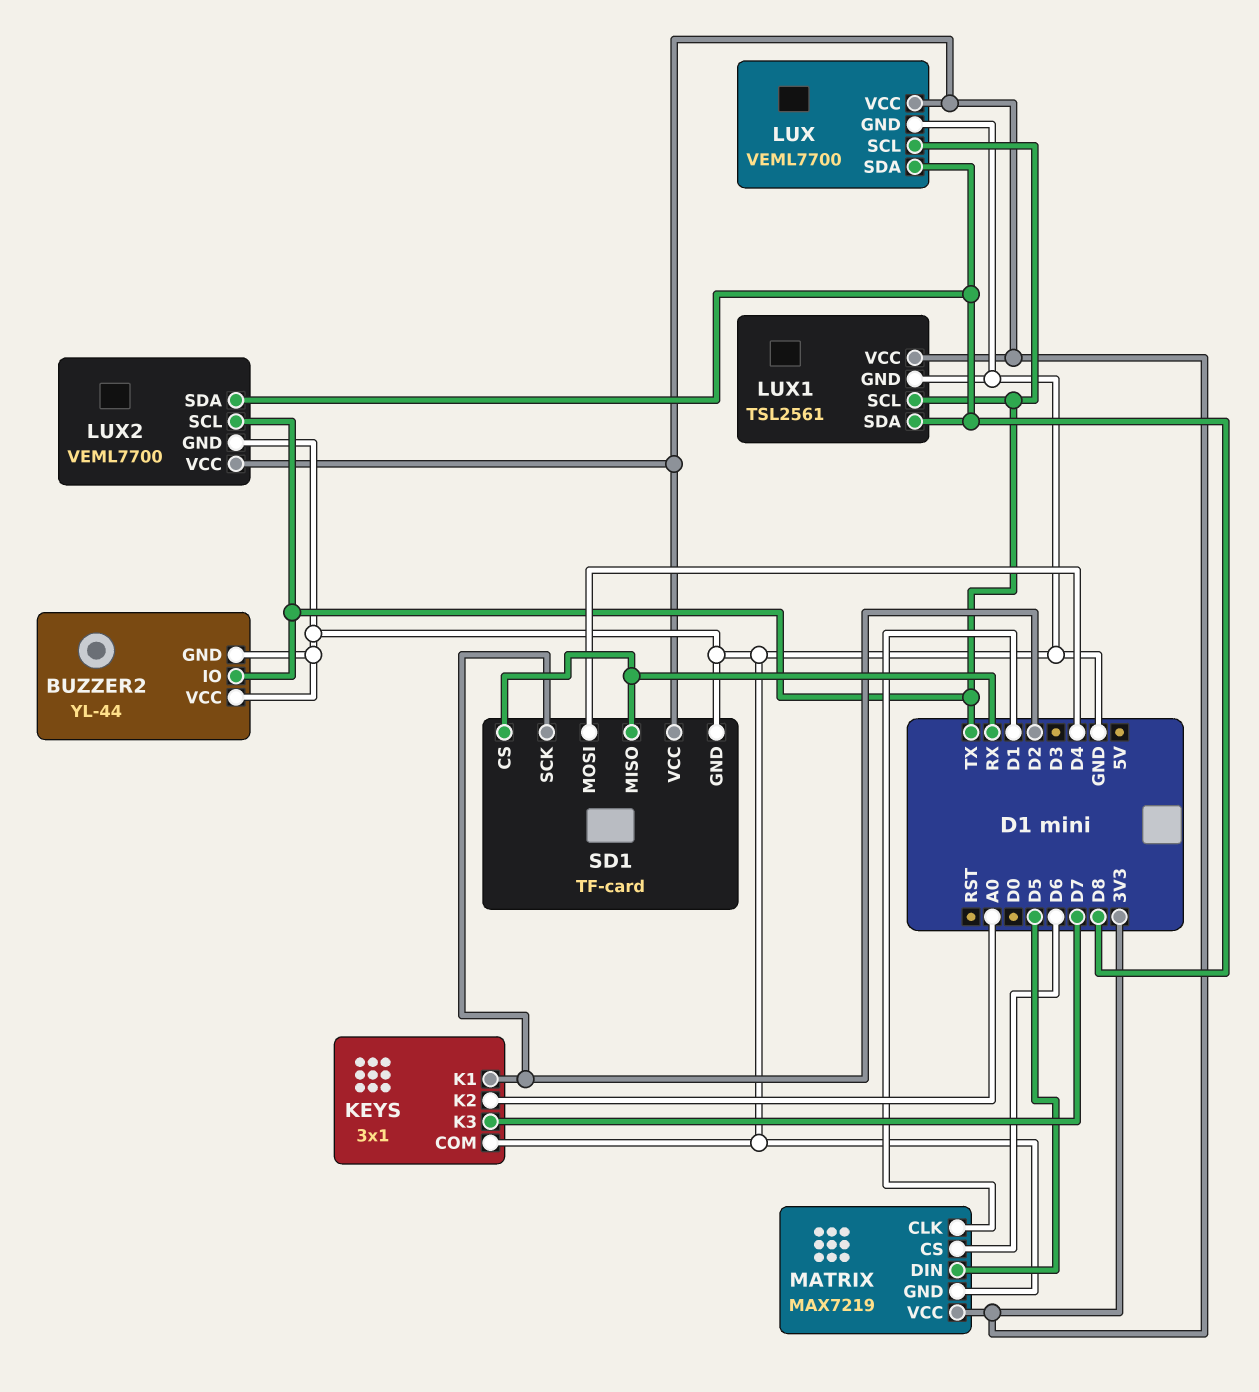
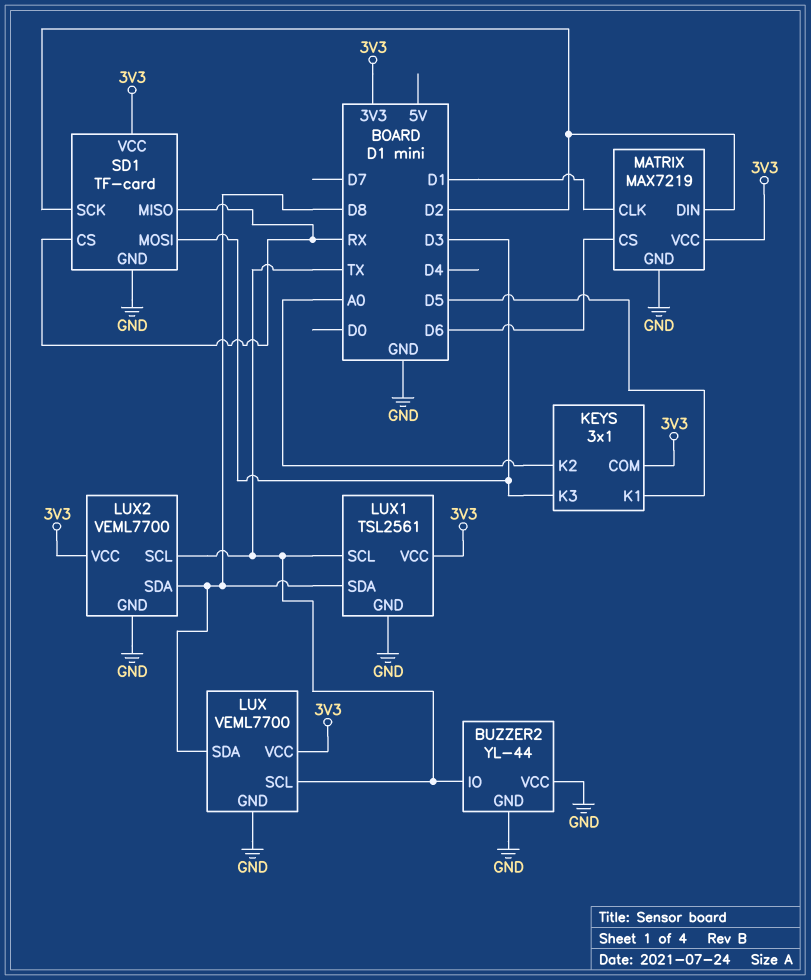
KEYS pin COM: GND -> 3V3
KEYS pin K1: D2 -> D5
KEYS pin K3: D7 -> D3
MATRIX pin DIN: D5 -> D2
SD1 pin MOSI: D4 -> D3

